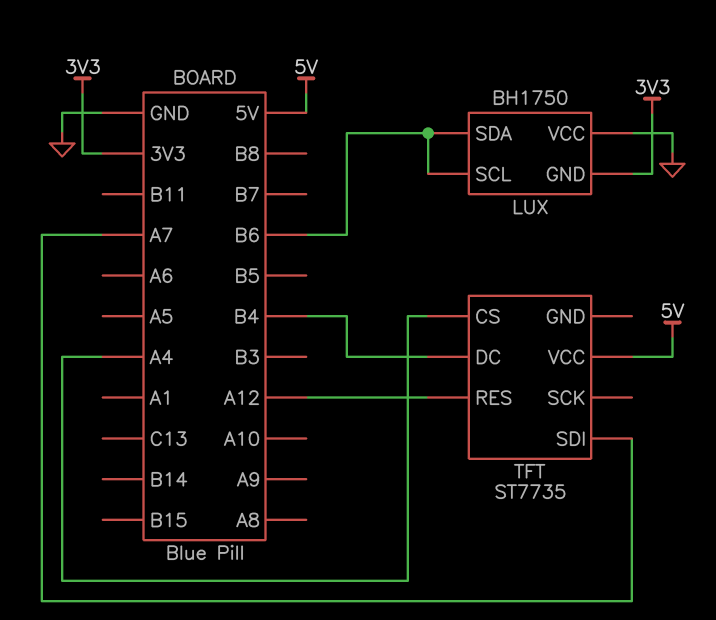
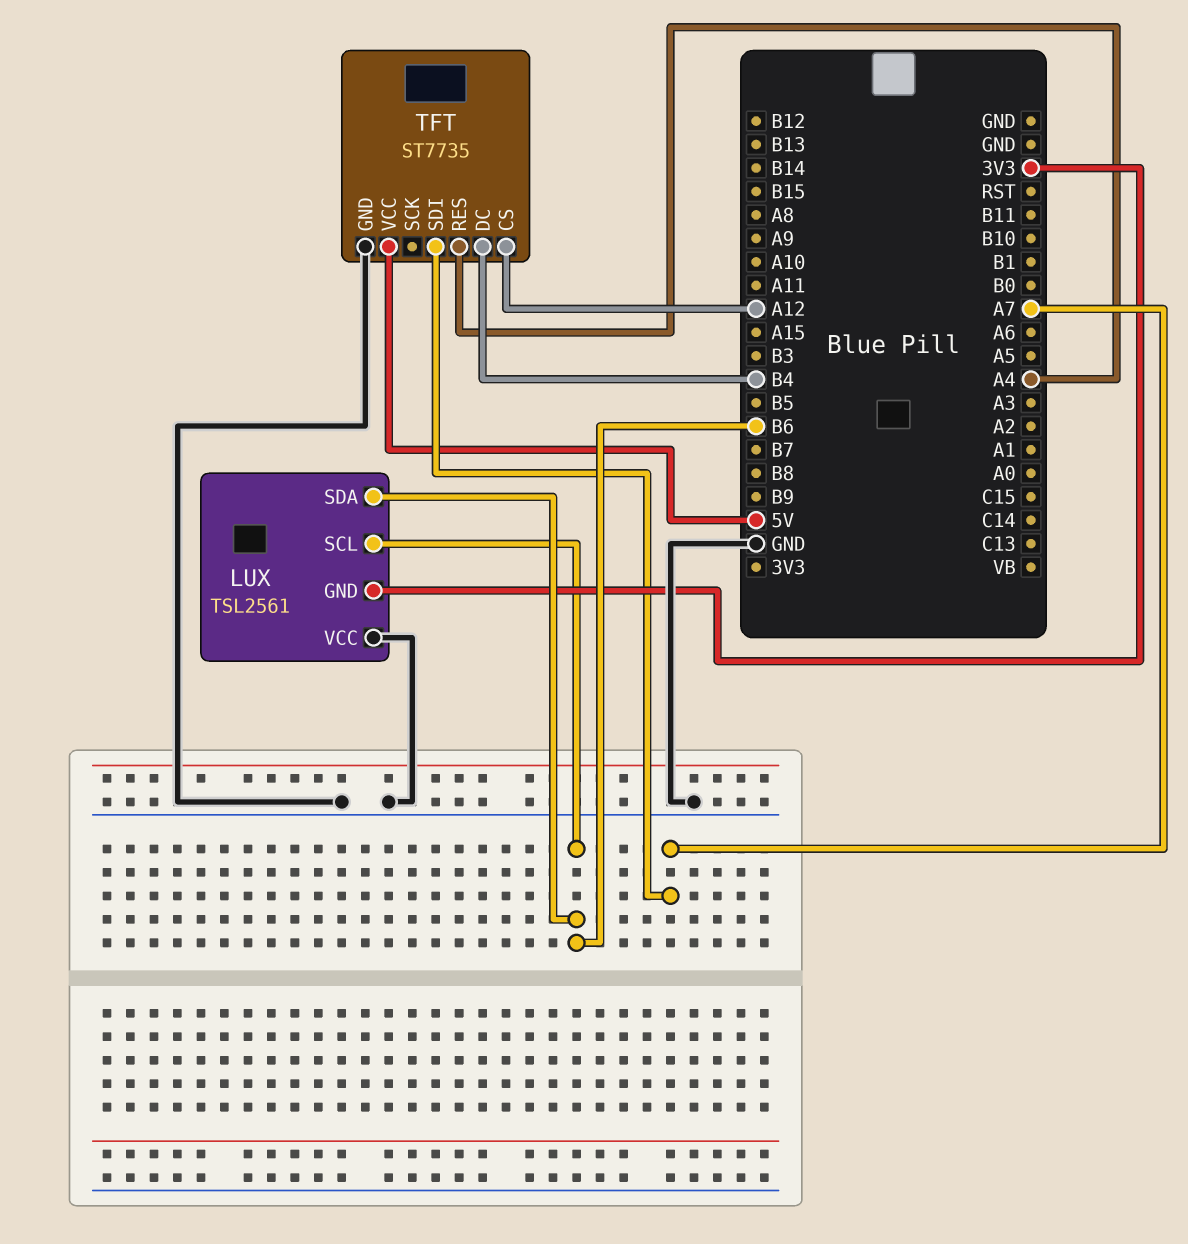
LUX: BH1750 -> TSL2561
TFT pin CS: A4 -> A12
TFT pin GND: none -> GND
TFT pin RES: A12 -> A4

